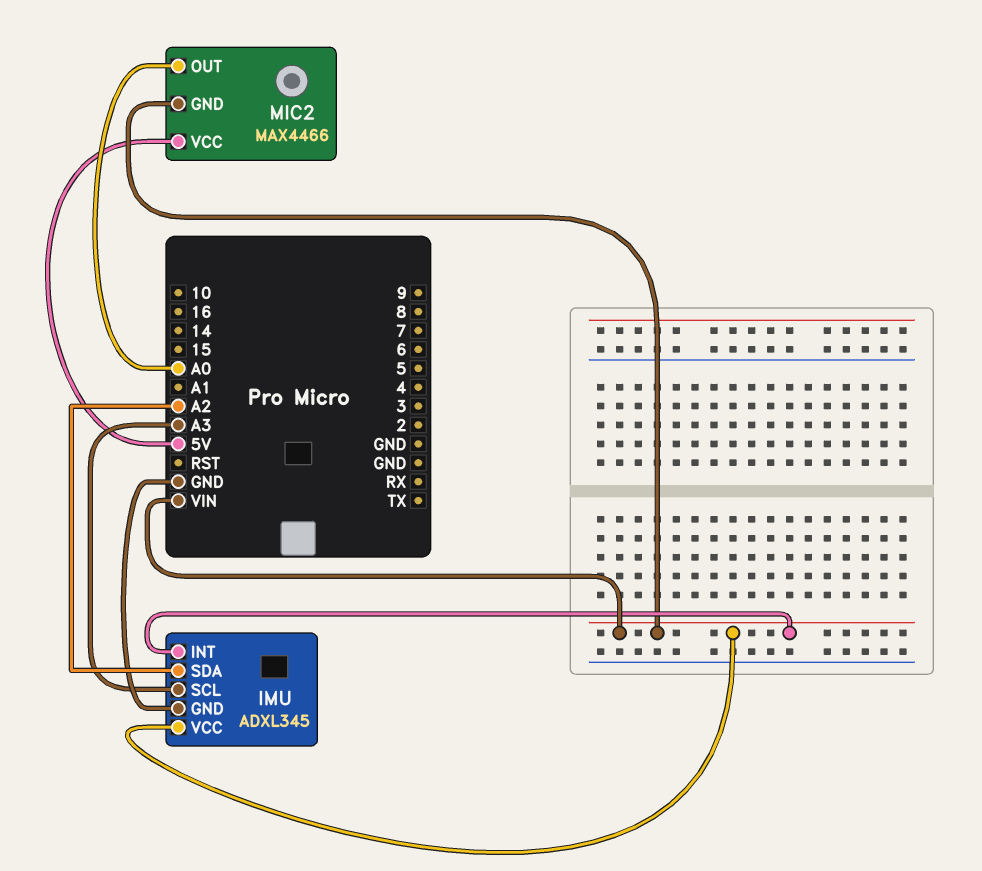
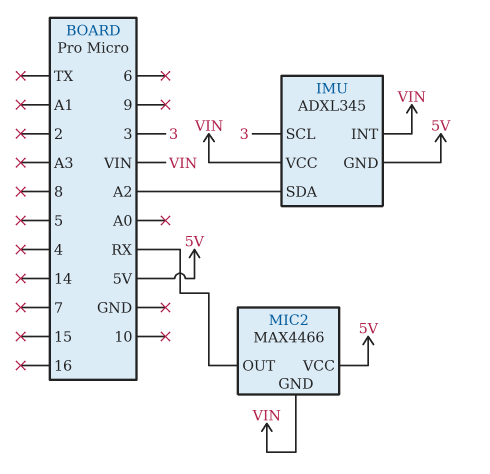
IMU pin GND: GND -> 5V
IMU pin SCL: A3 -> 3
MIC2 pin OUT: A0 -> RX

